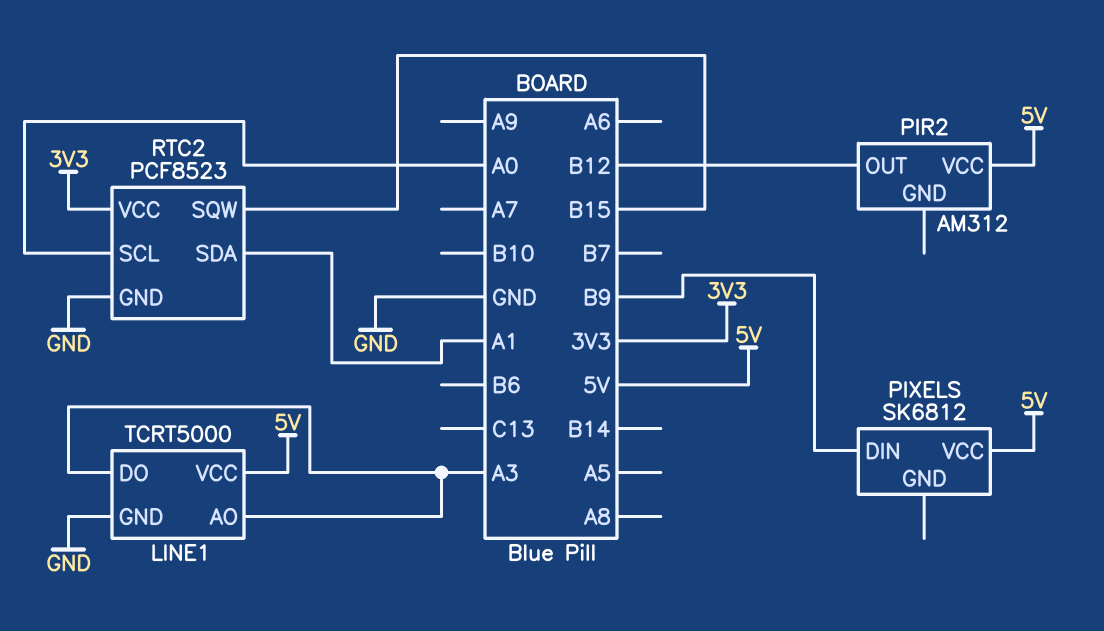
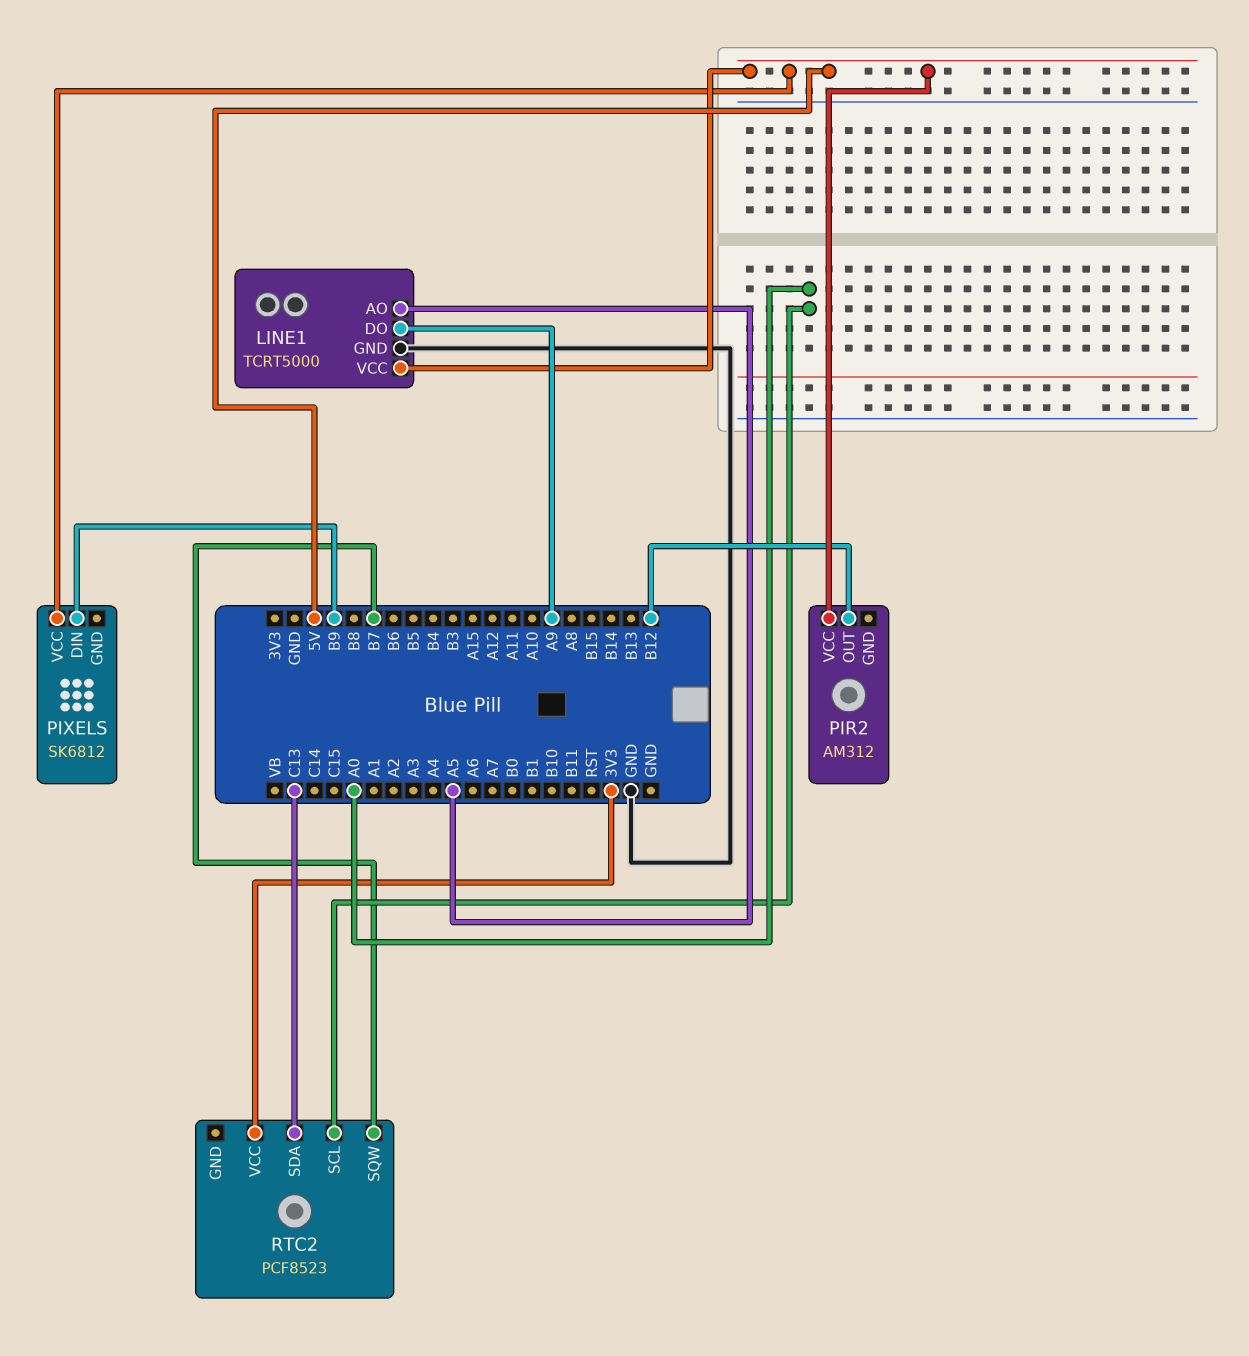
LINE1 pin AO: A3 -> A5
LINE1 pin DO: A3 -> A9
RTC2 pin GND: GND -> none
RTC2 pin SDA: A1 -> C13
RTC2 pin SQW: B15 -> B7

